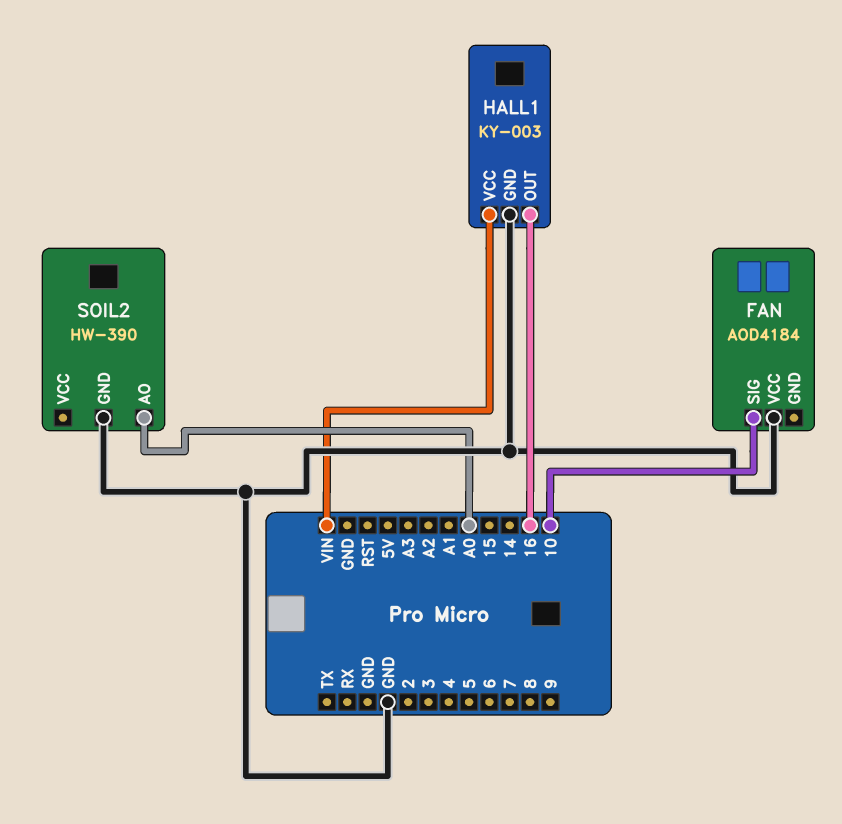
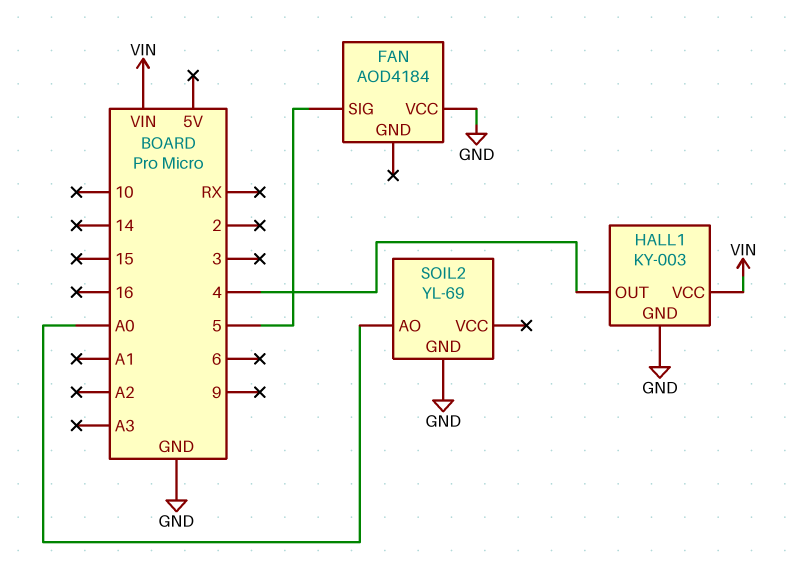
FAN pin SIG: 10 -> 5
HALL1 pin OUT: 16 -> 4
SOIL2: HW-390 -> YL-69

